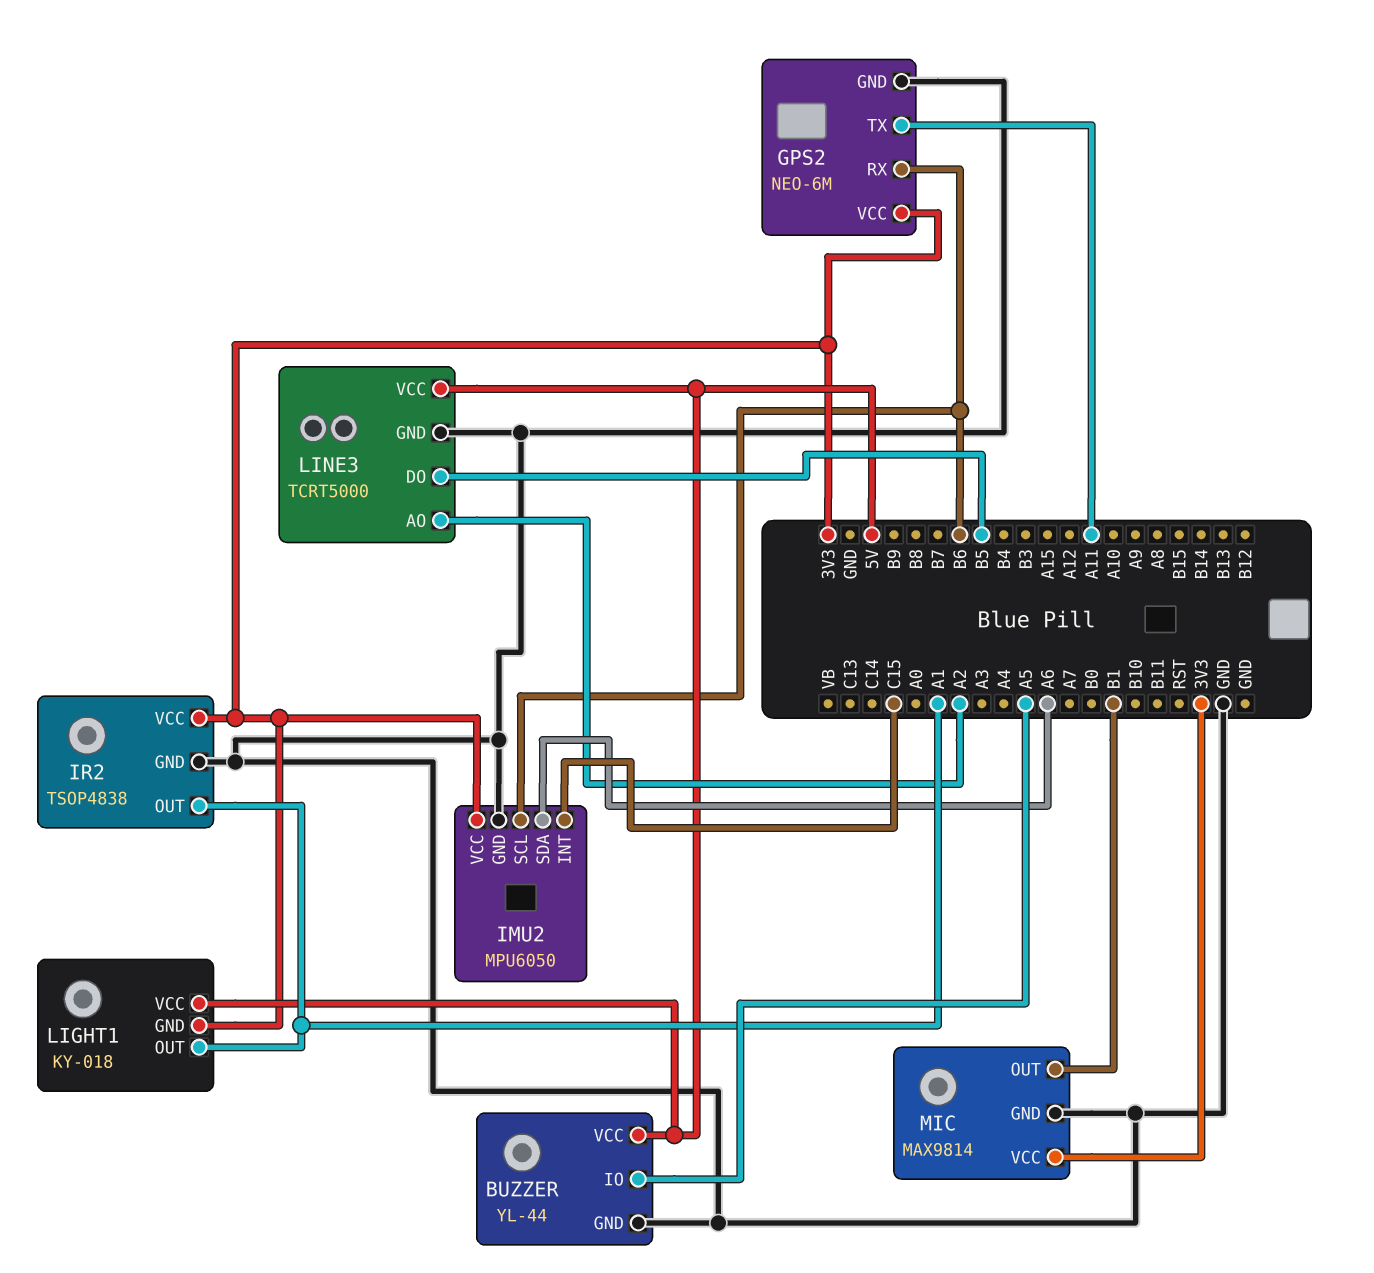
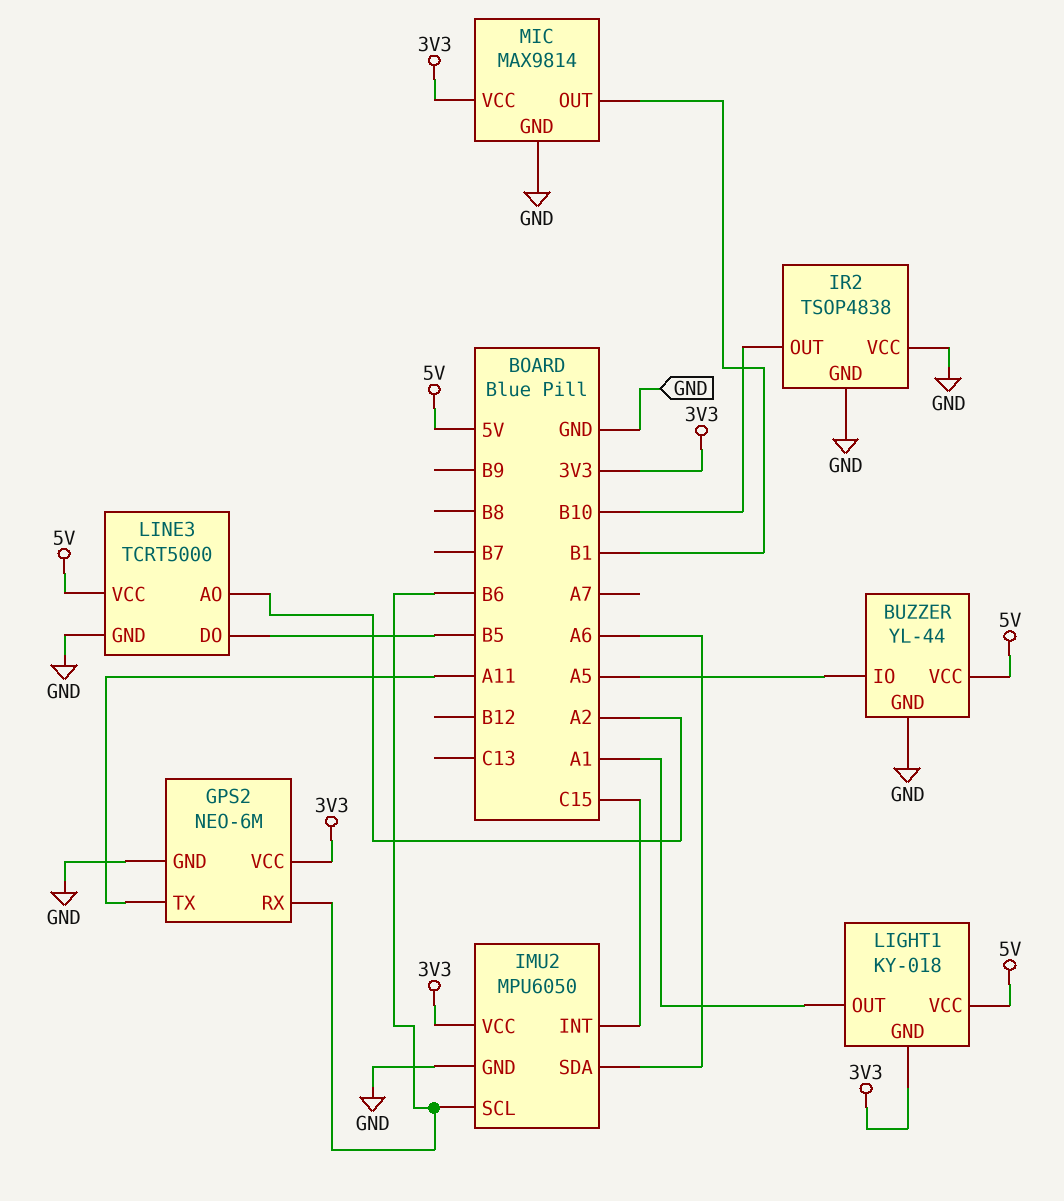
IR2 pin OUT: A1 -> B10
IR2 pin VCC: 3V3 -> GND

